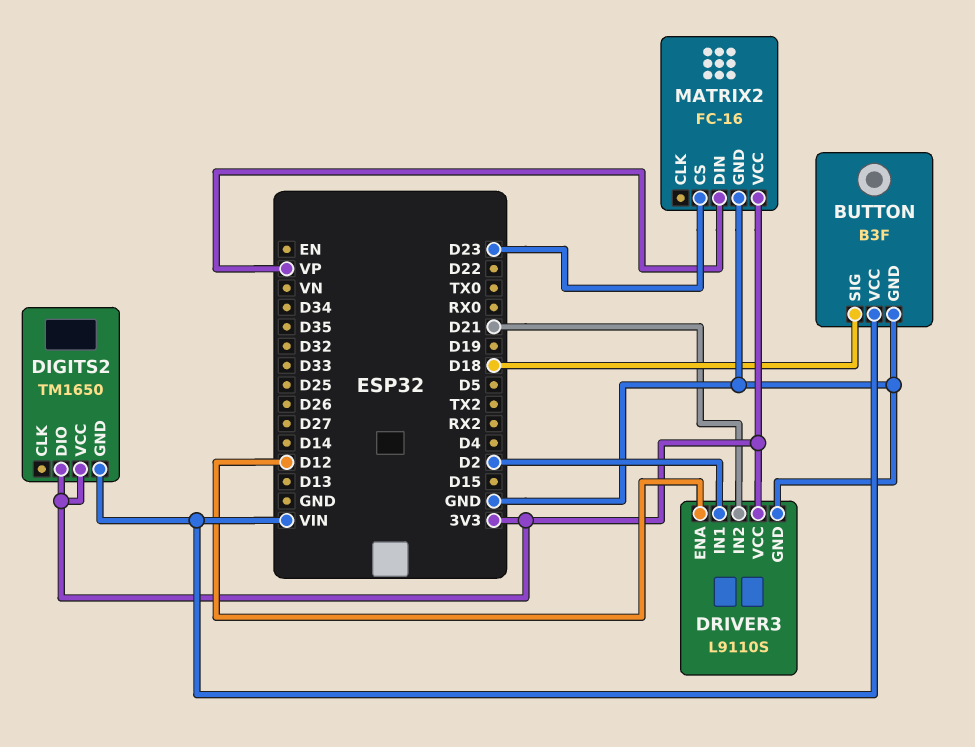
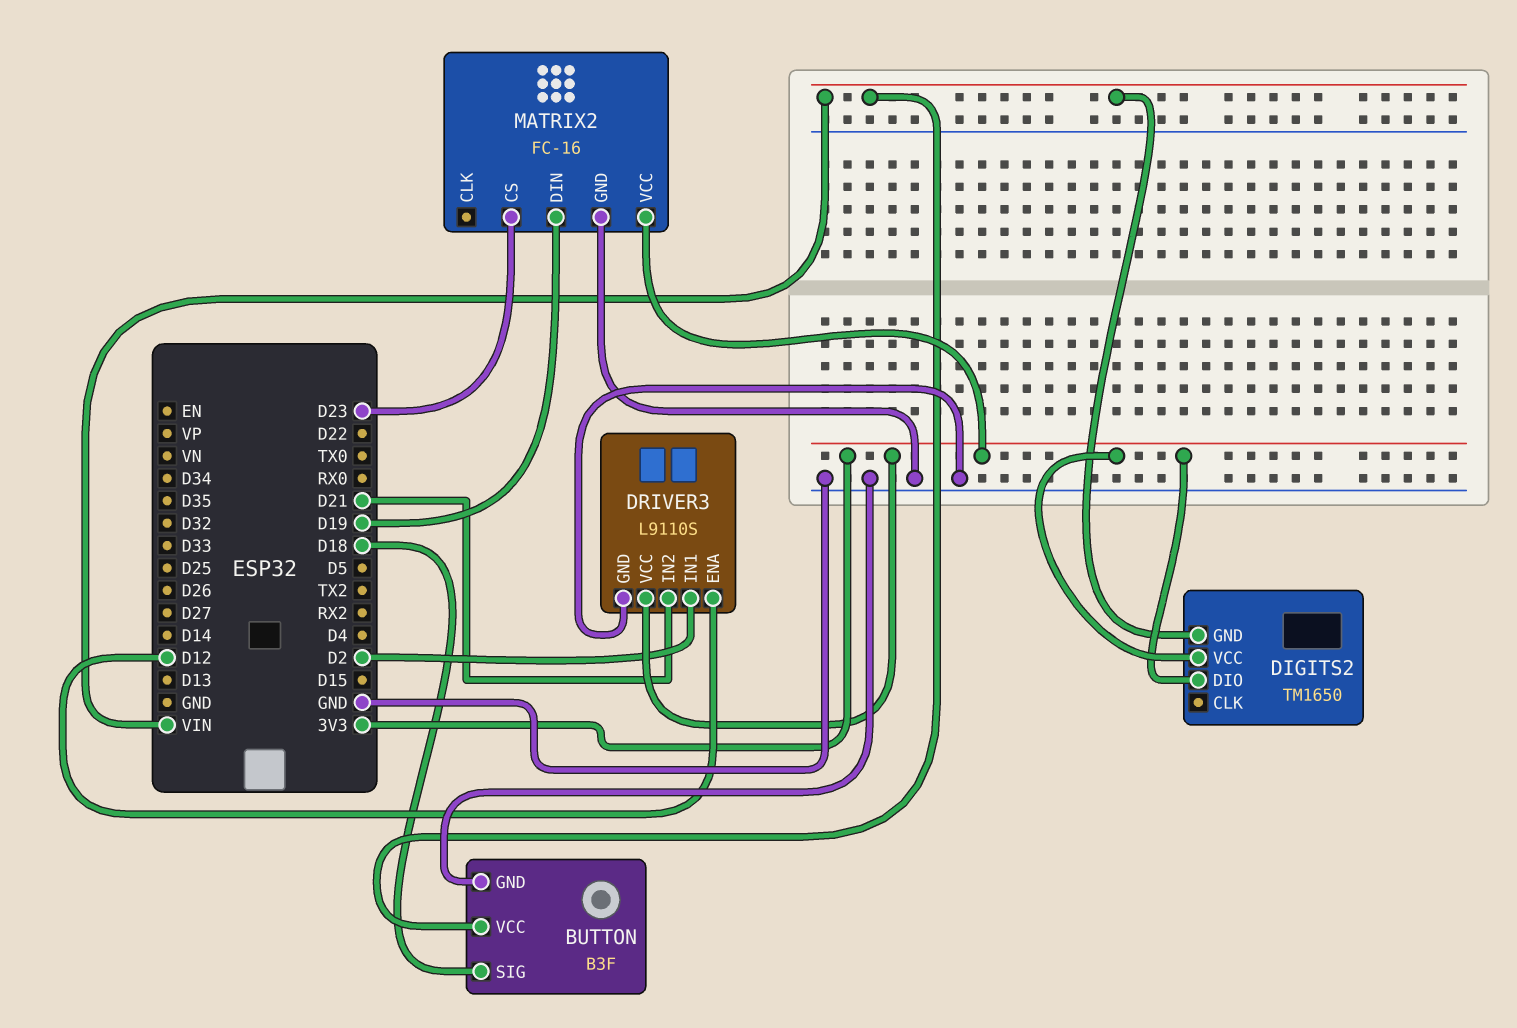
MATRIX2 pin DIN: VP -> D19

